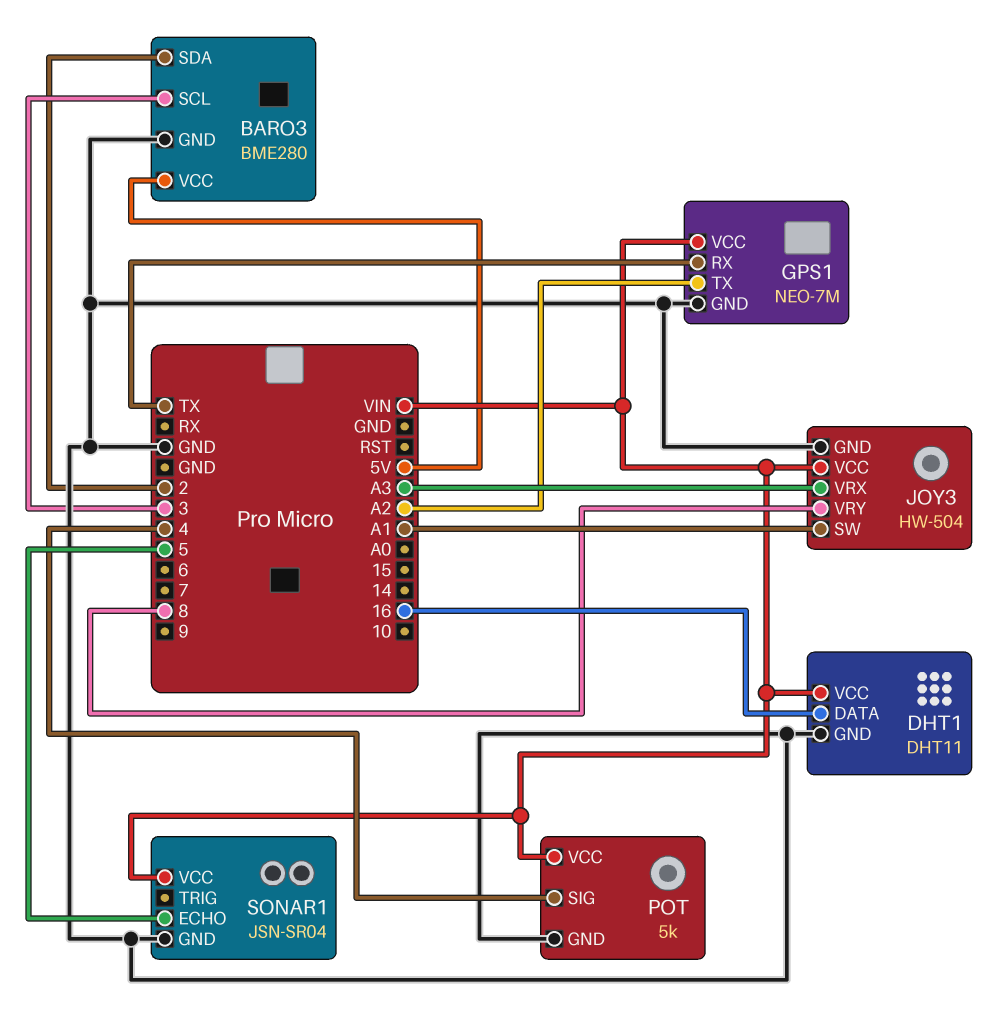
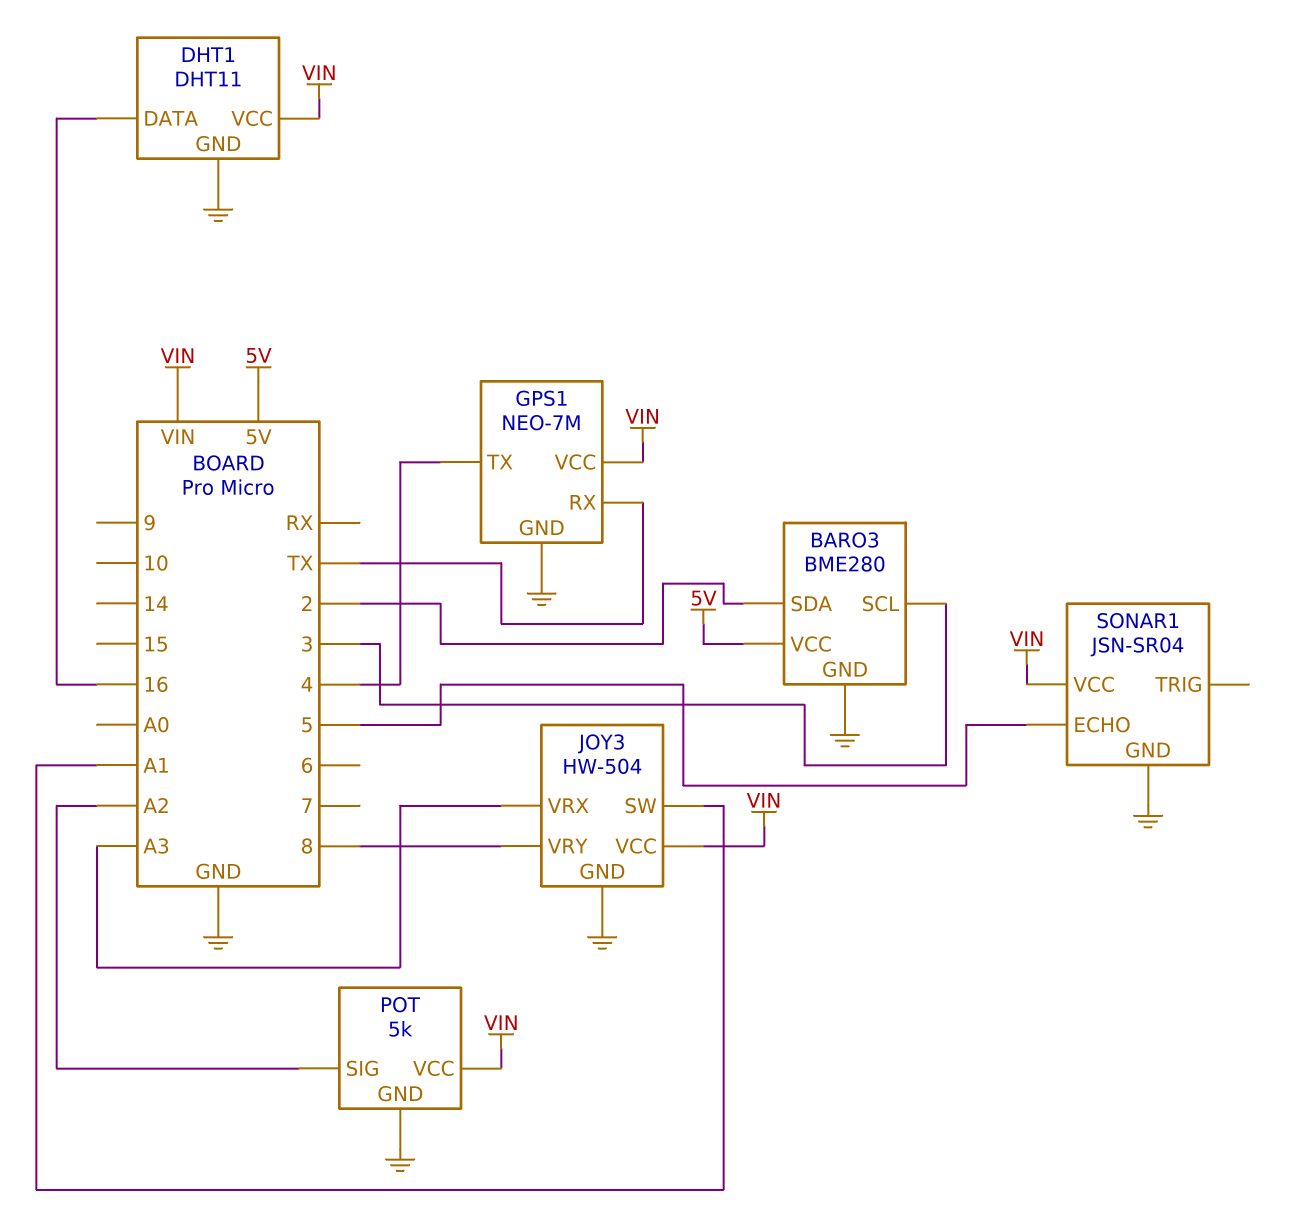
GPS1 pin TX: A2 -> 4
POT pin SIG: 4 -> A2

